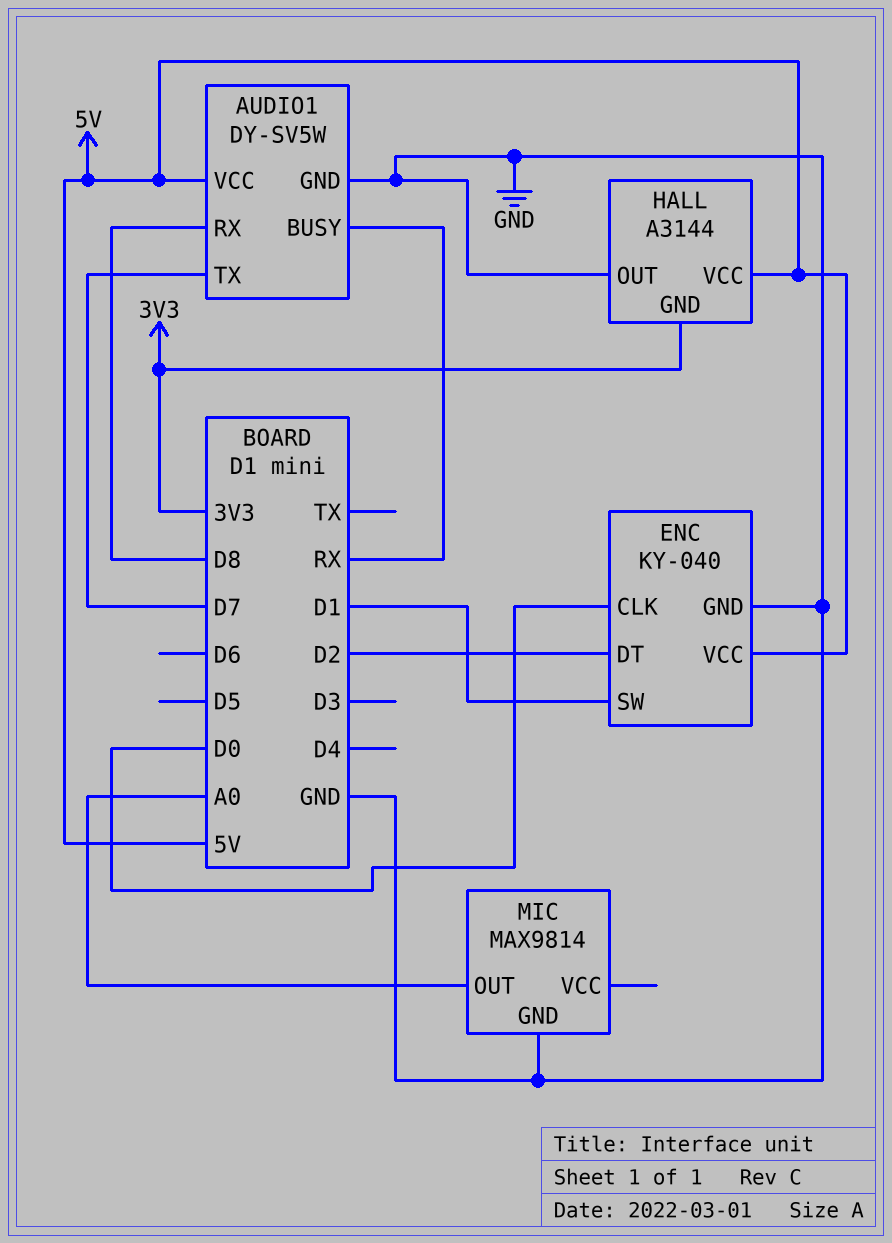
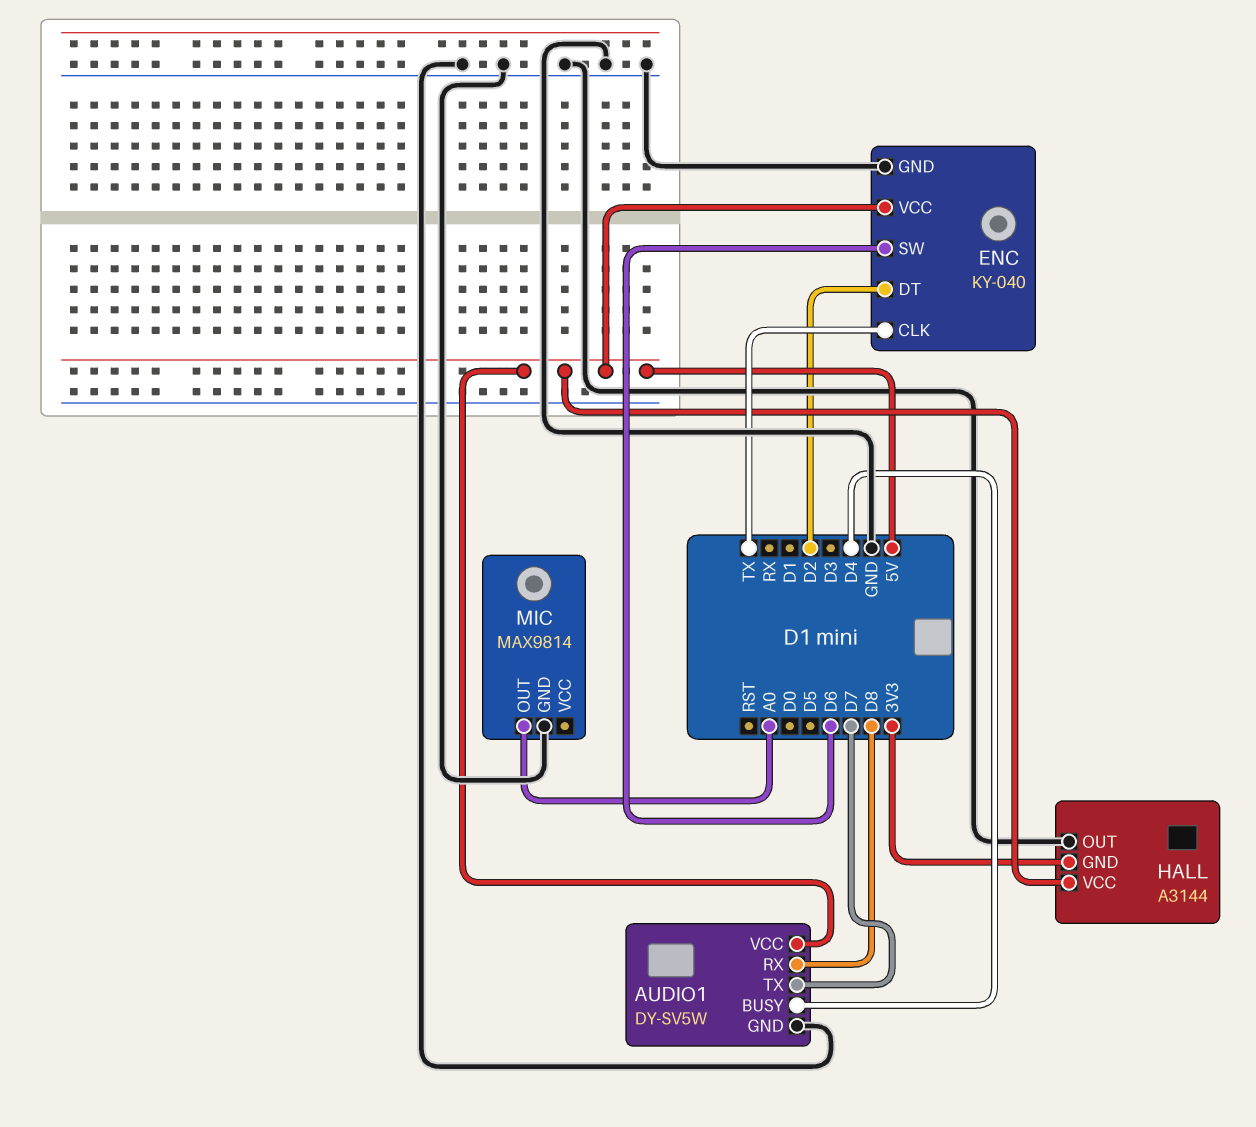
AUDIO1 pin BUSY: RX -> D4
ENC pin CLK: D0 -> TX
ENC pin SW: D1 -> D6

